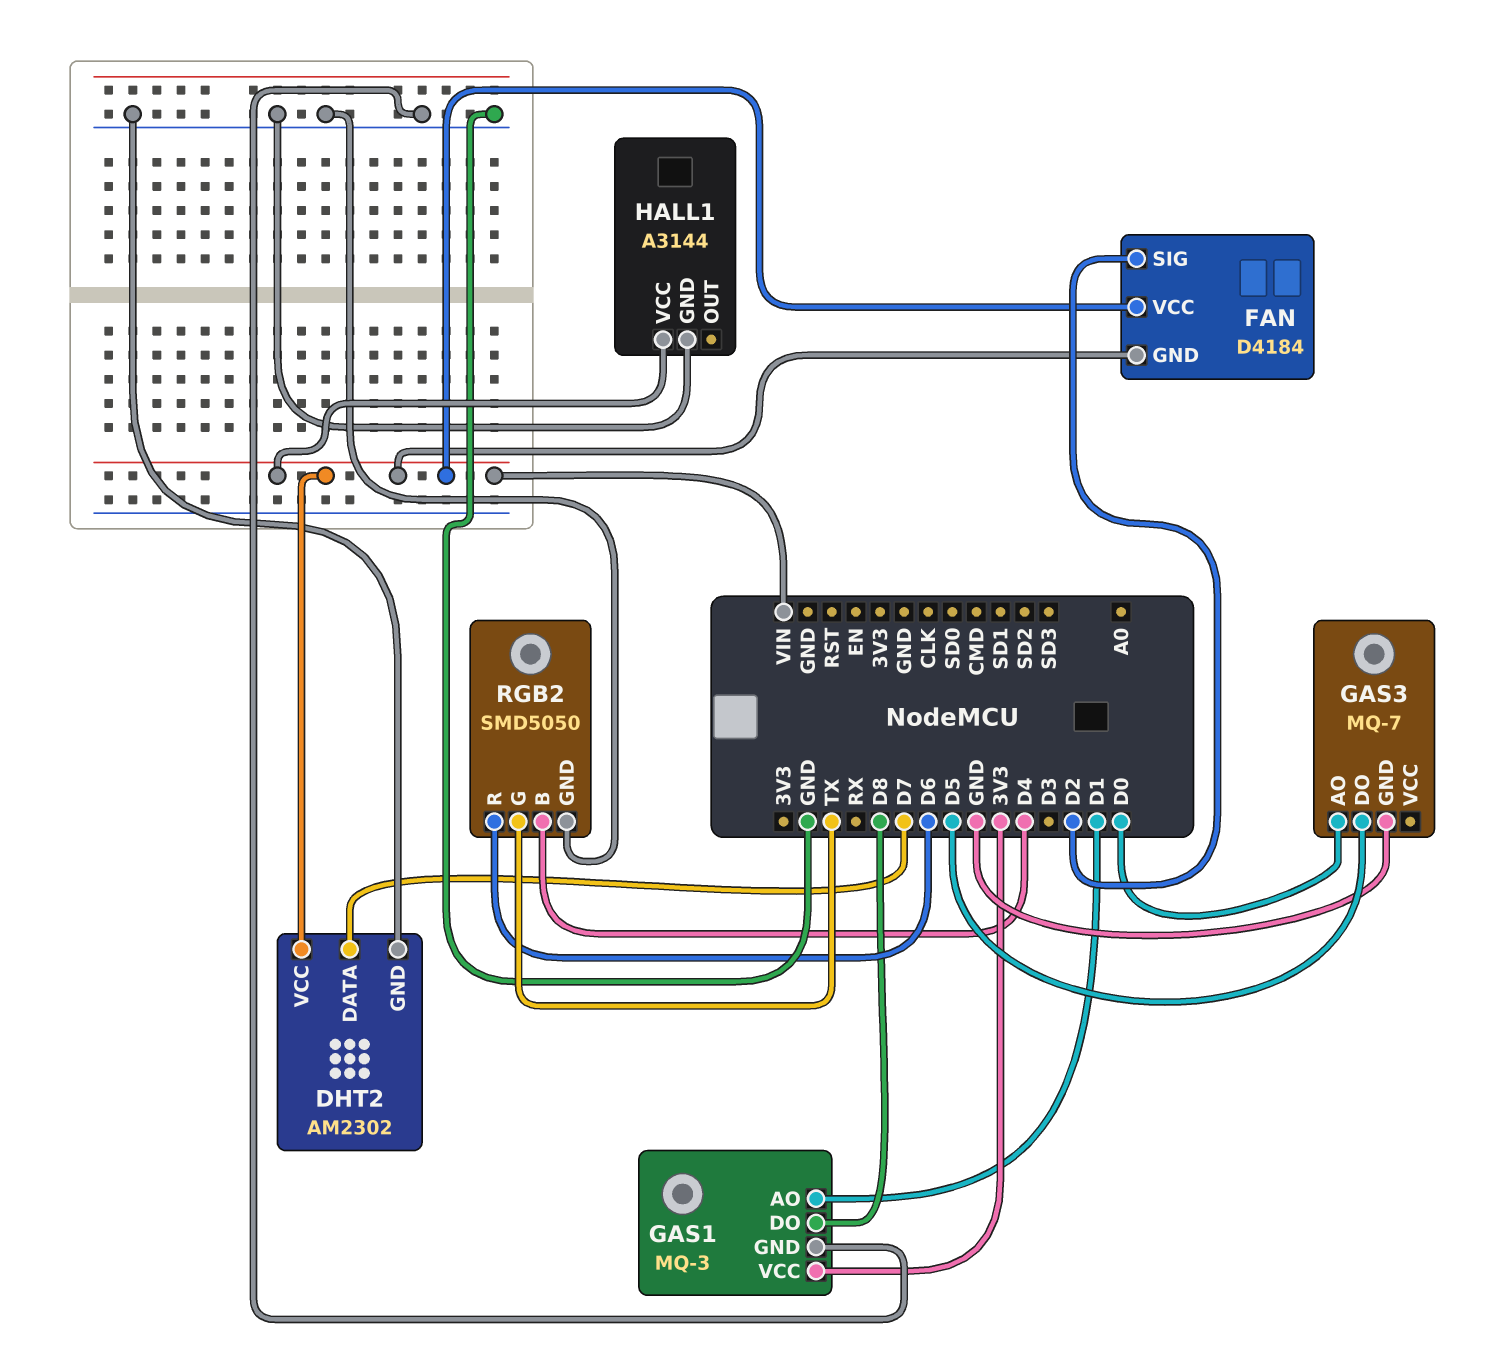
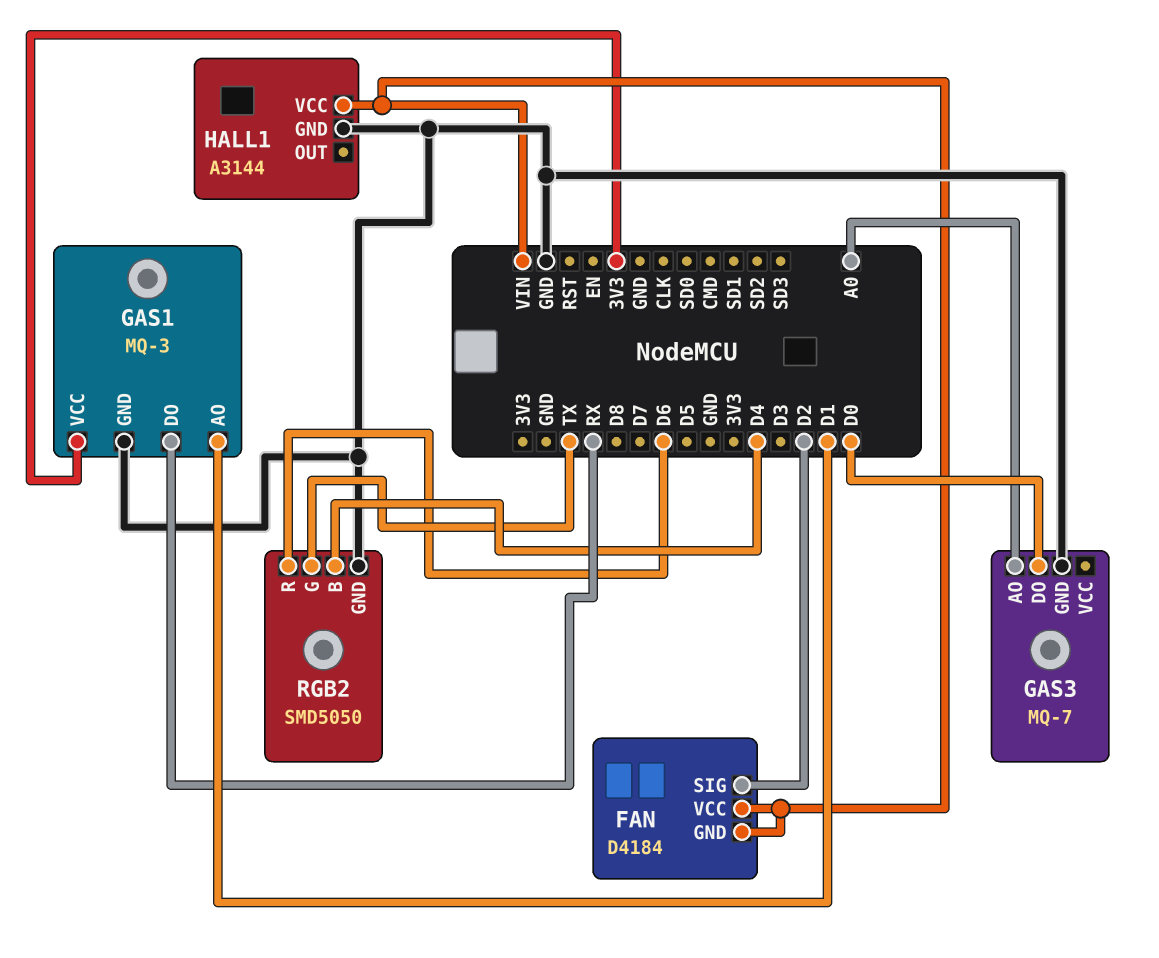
DHT2: AM2302 -> none
DHT2 pin DATA: D7 -> none
DHT2 pin GND: GND -> none
DHT2 pin VCC: VIN -> none
GAS1 pin DO: D8 -> RX
GAS3 pin AO: D0 -> A0
GAS3 pin DO: D5 -> D0

